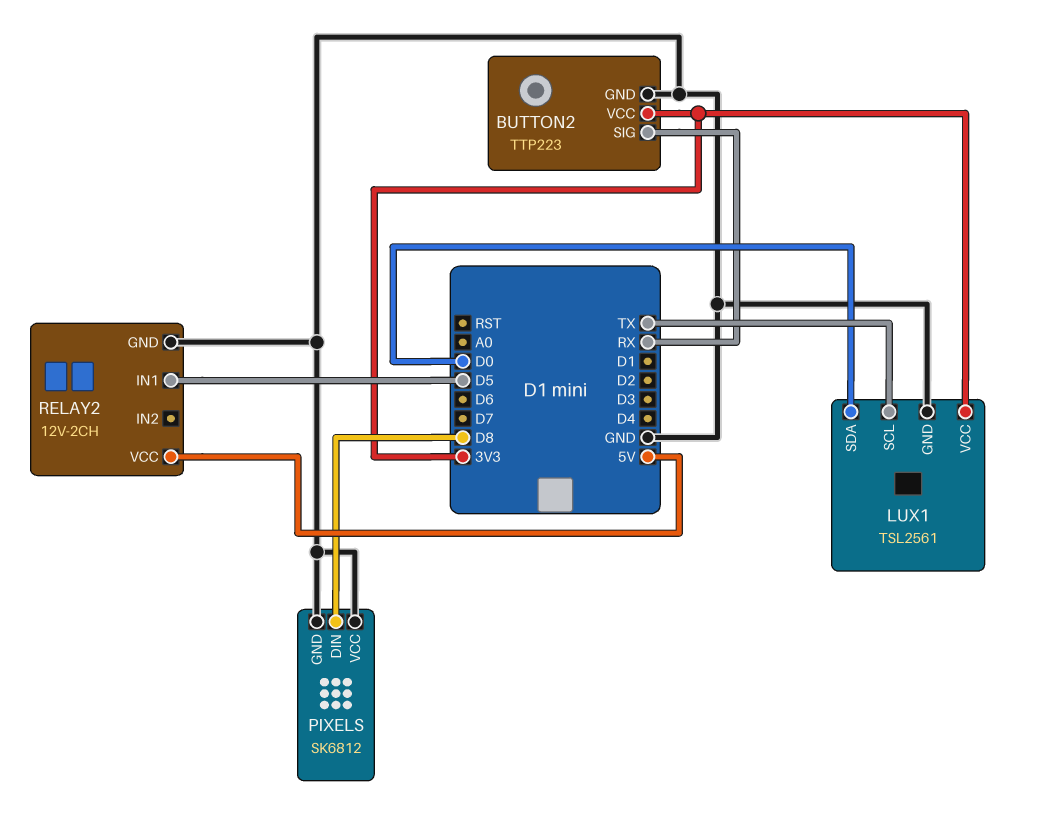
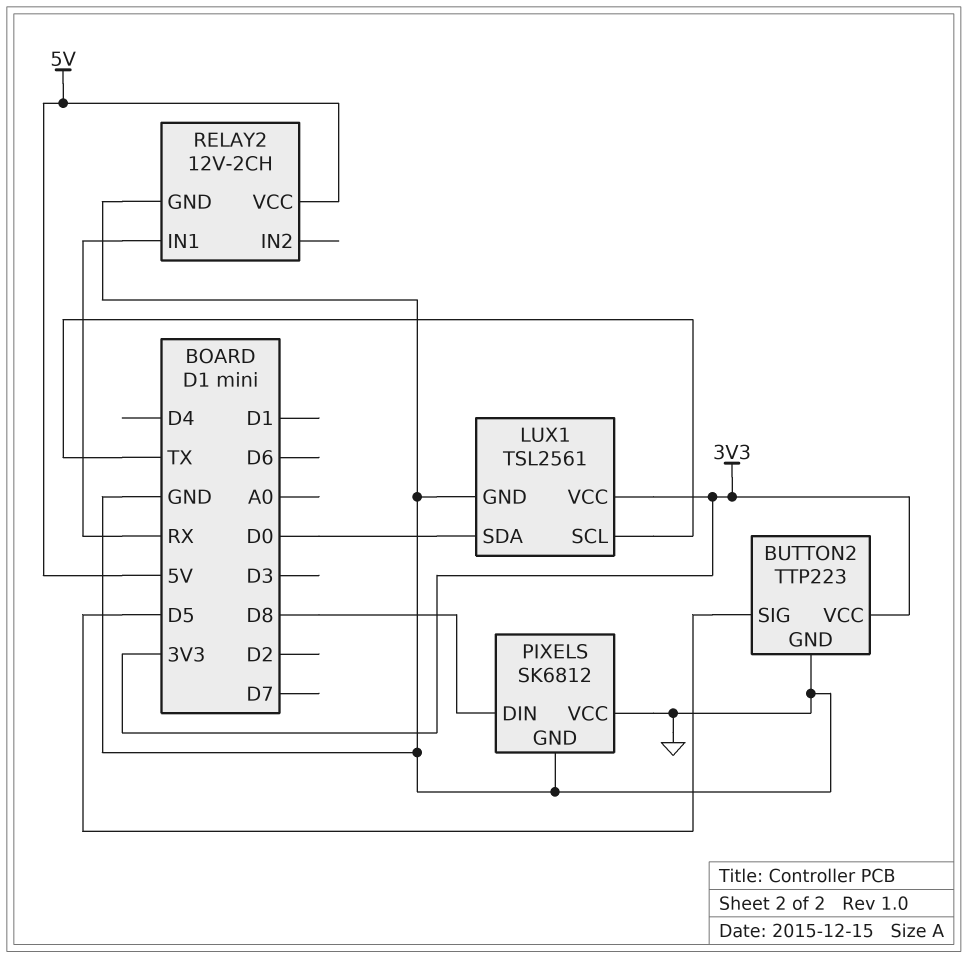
BUTTON2 pin SIG: RX -> D5
RELAY2 pin IN1: D5 -> RX

